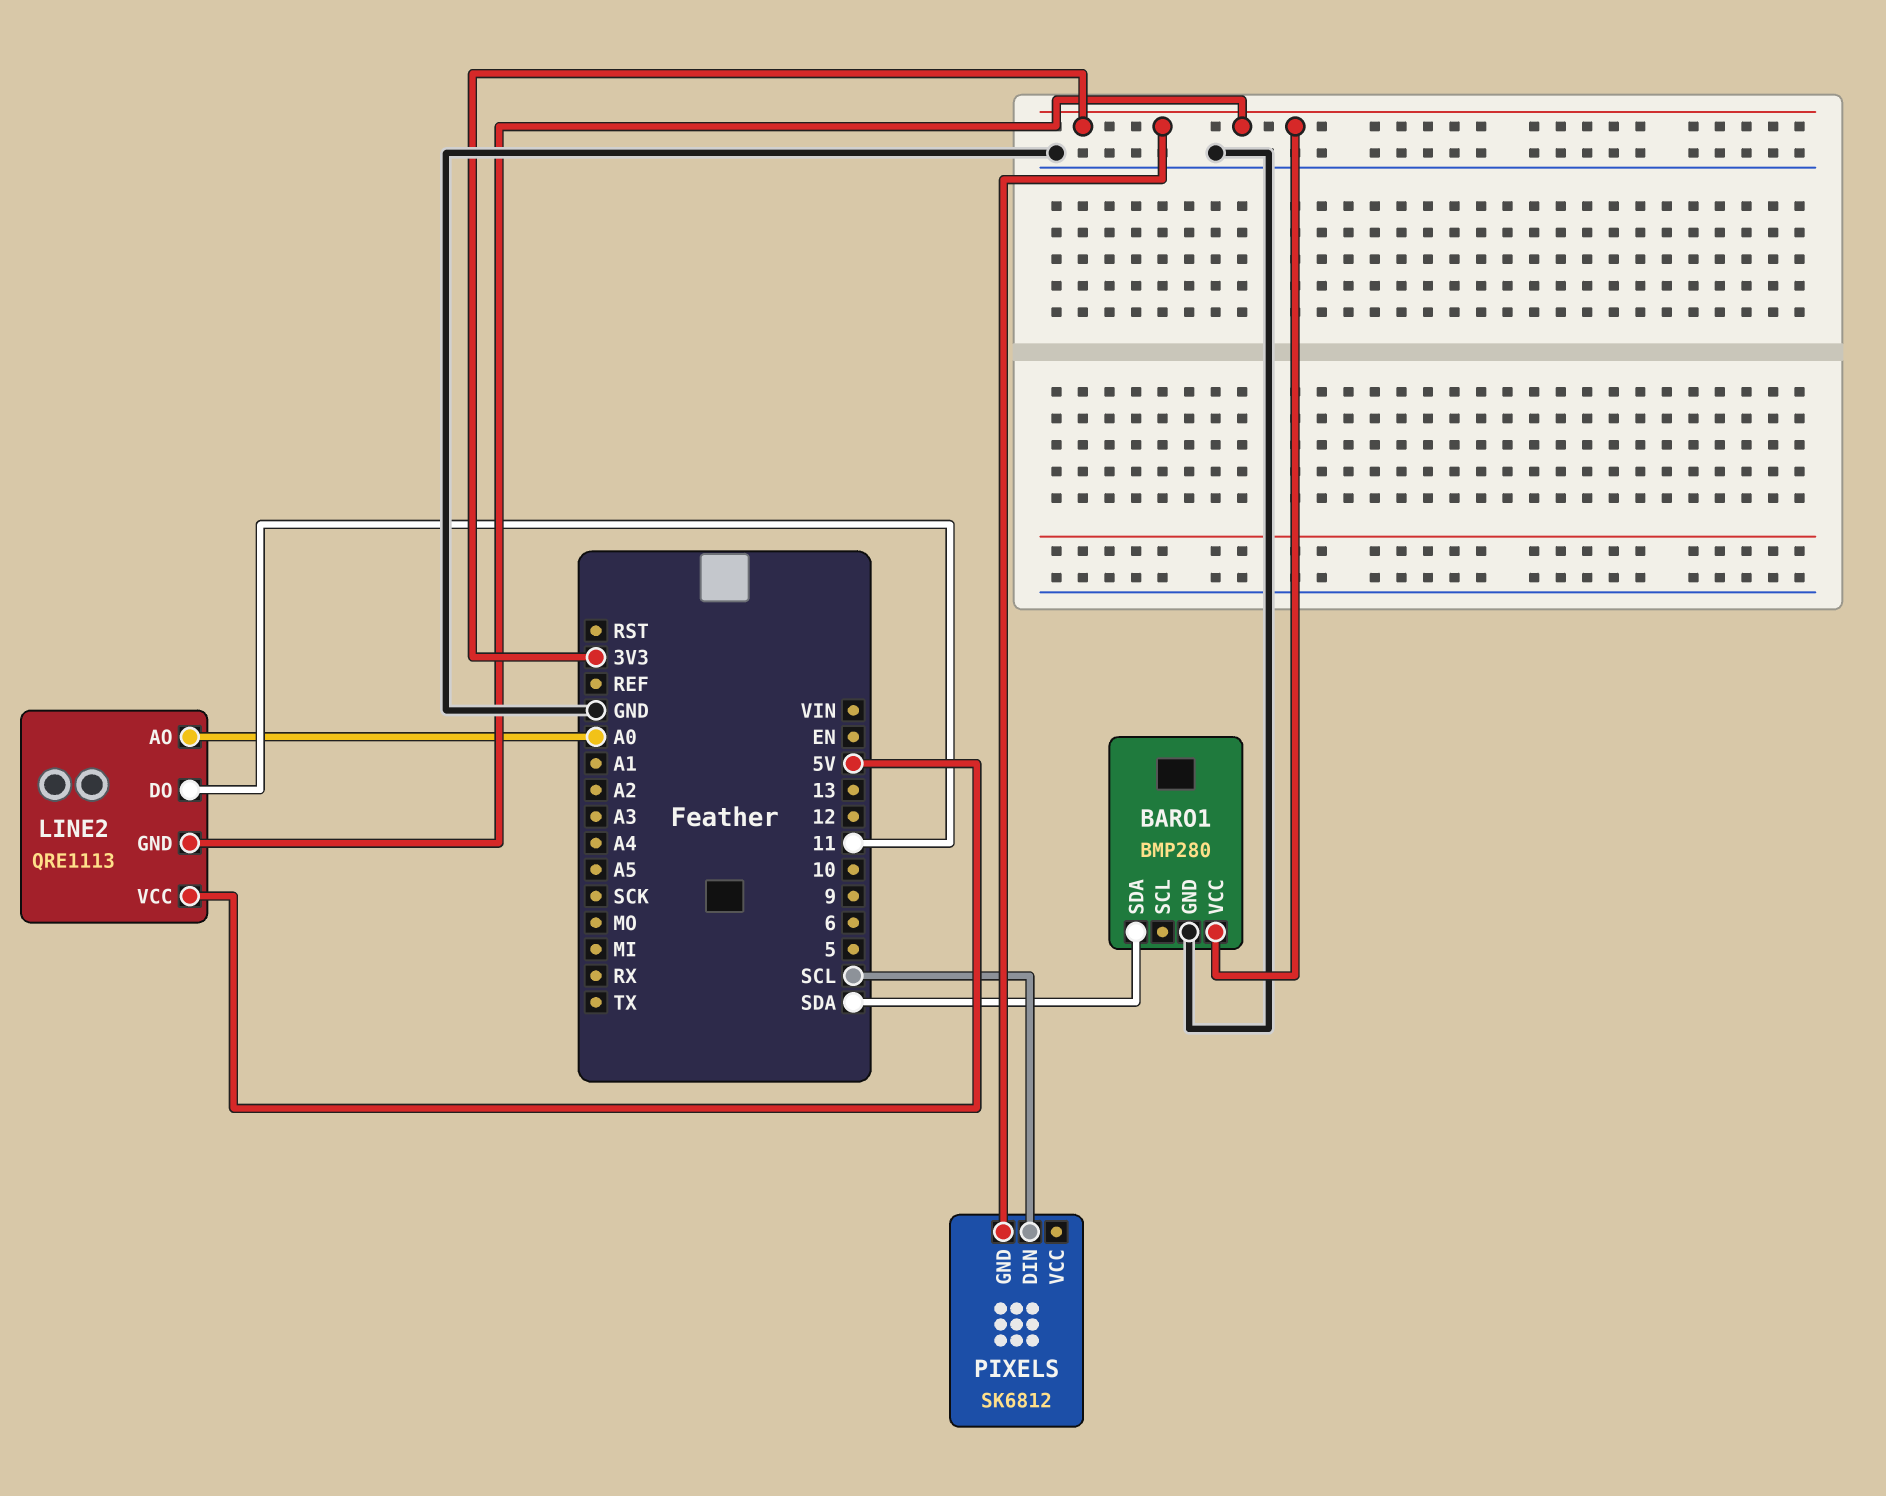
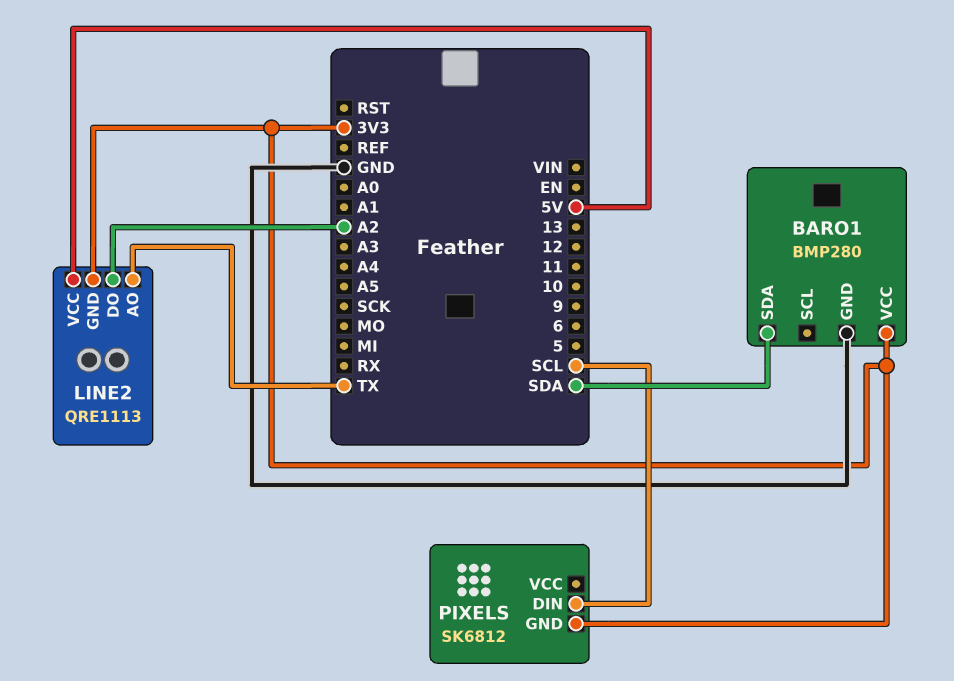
LINE2 pin AO: A0 -> TX
LINE2 pin DO: 11 -> A2

